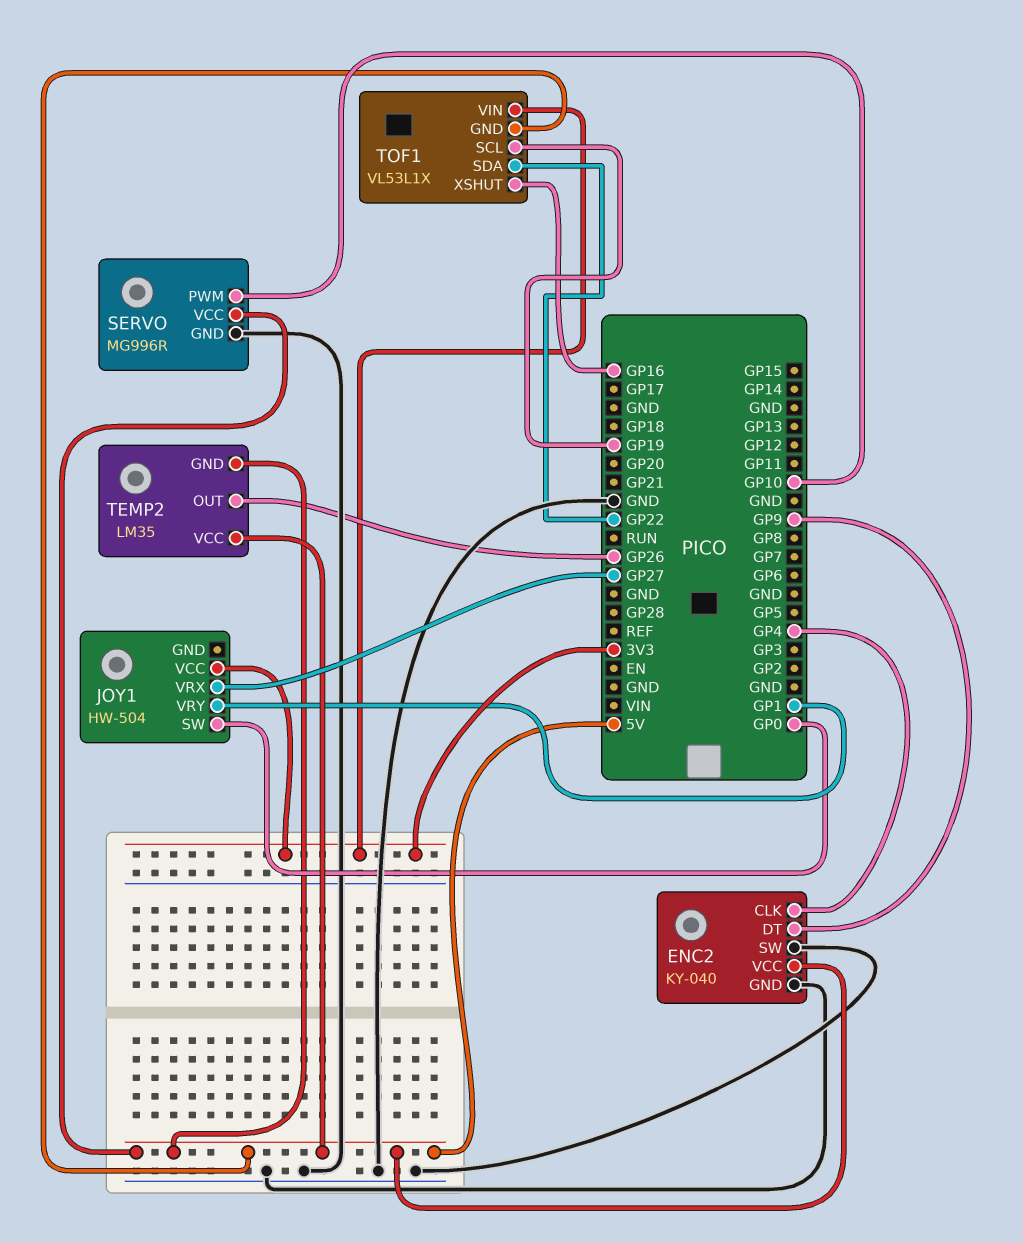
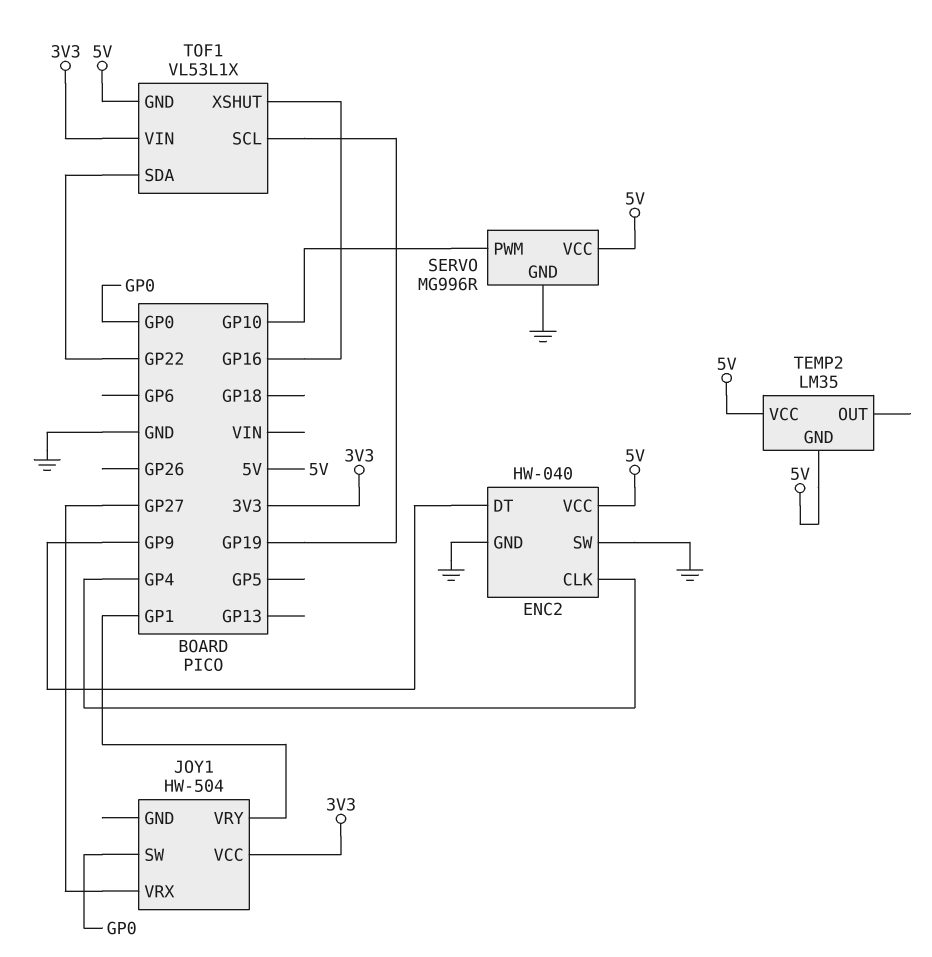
ENC2: KY-040 -> HW-040
TEMP2 pin OUT: GP26 -> none

